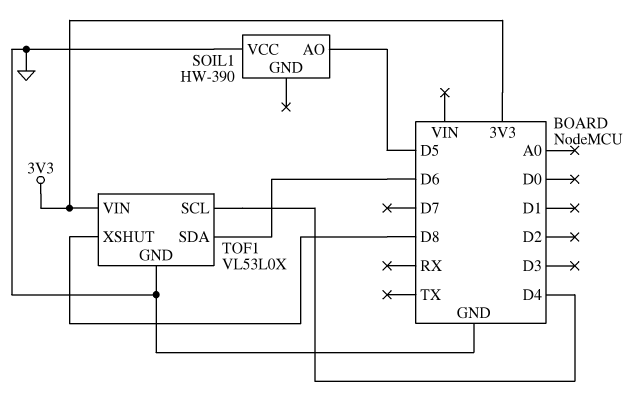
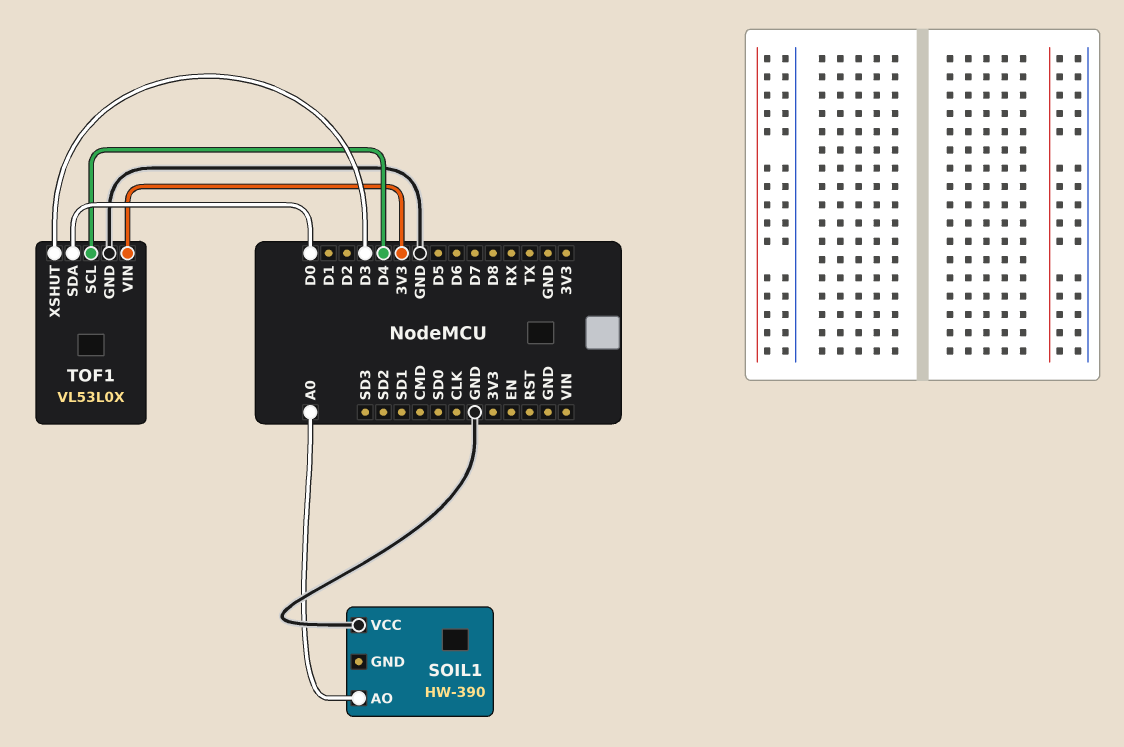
SOIL1 pin AO: D5 -> A0
TOF1 pin SDA: D6 -> D0
TOF1 pin XSHUT: D8 -> D3

